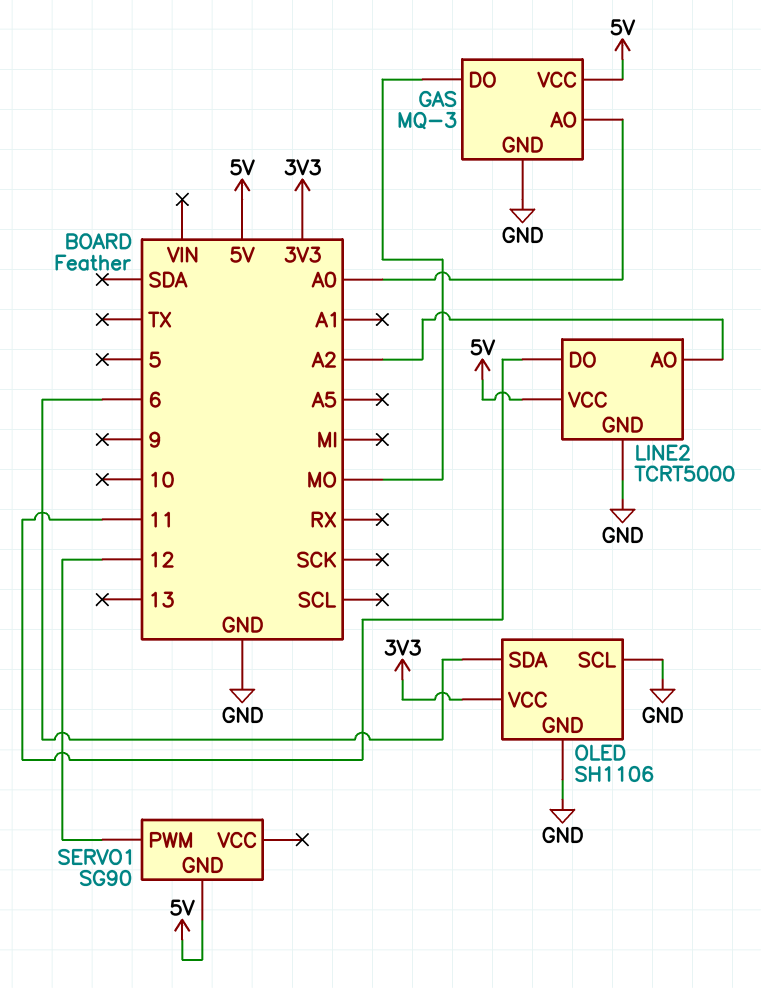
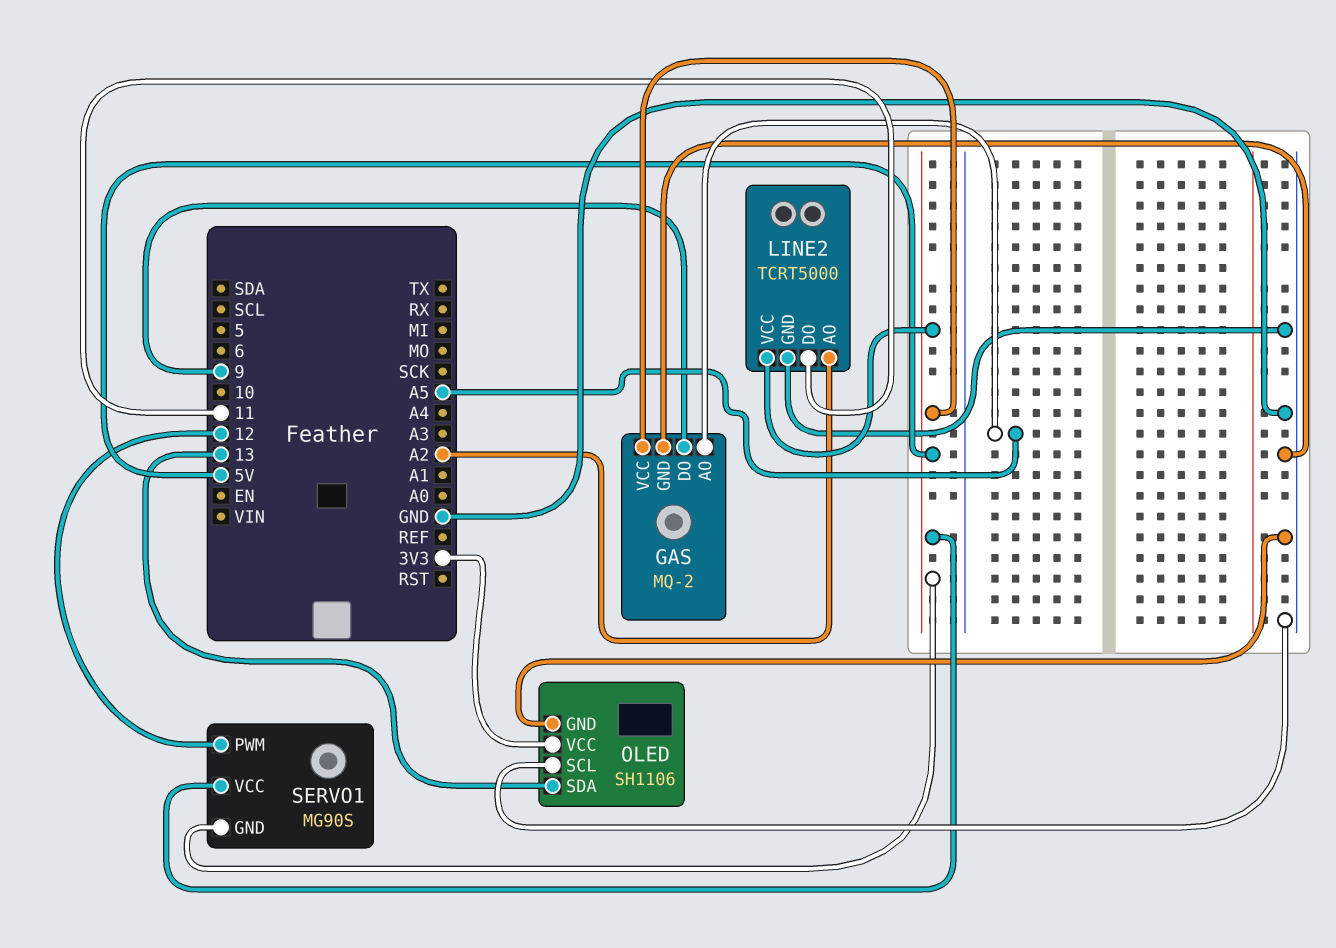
GAS: MQ-3 -> MQ-2
GAS pin AO: A0 -> A5
GAS pin DO: MO -> 9
OLED pin SDA: 6 -> 13
SERVO1: SG90 -> MG90S
SERVO1 pin VCC: none -> 5V

